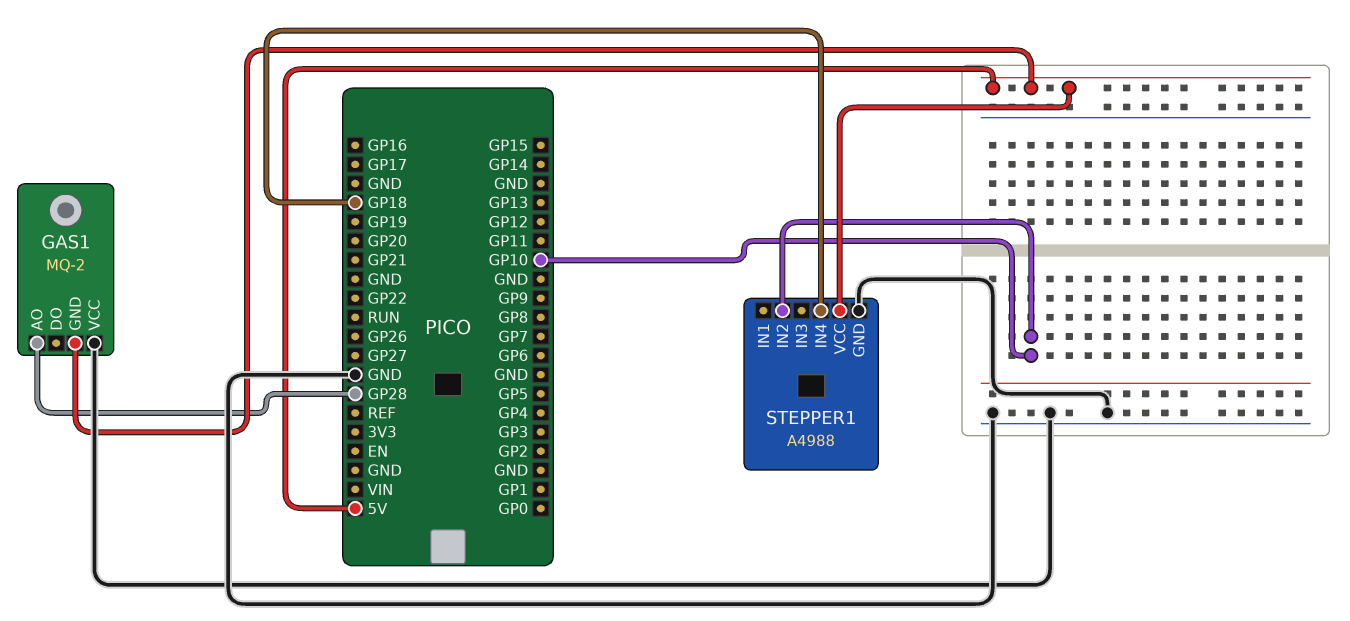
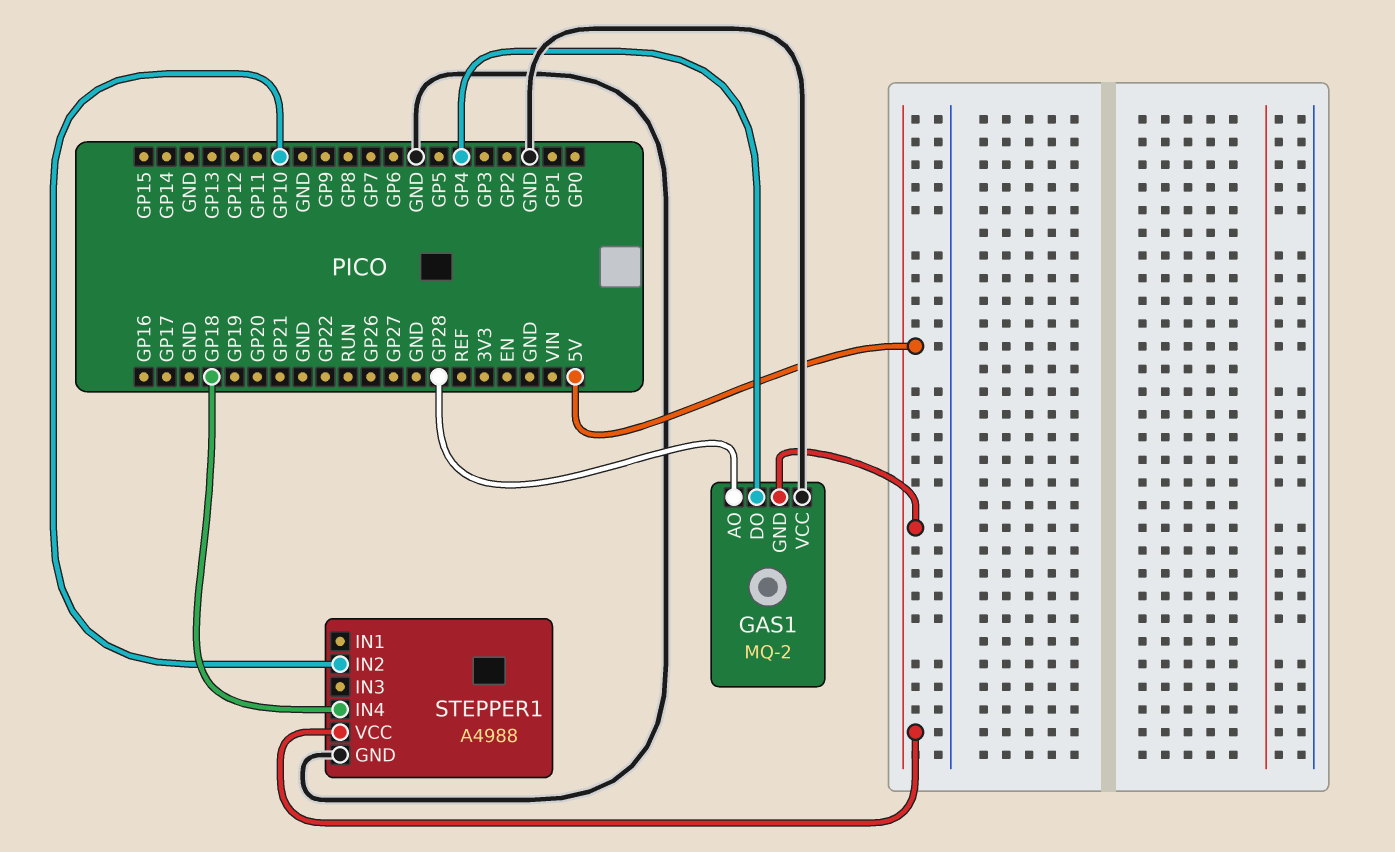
GAS1 pin DO: none -> GP4

